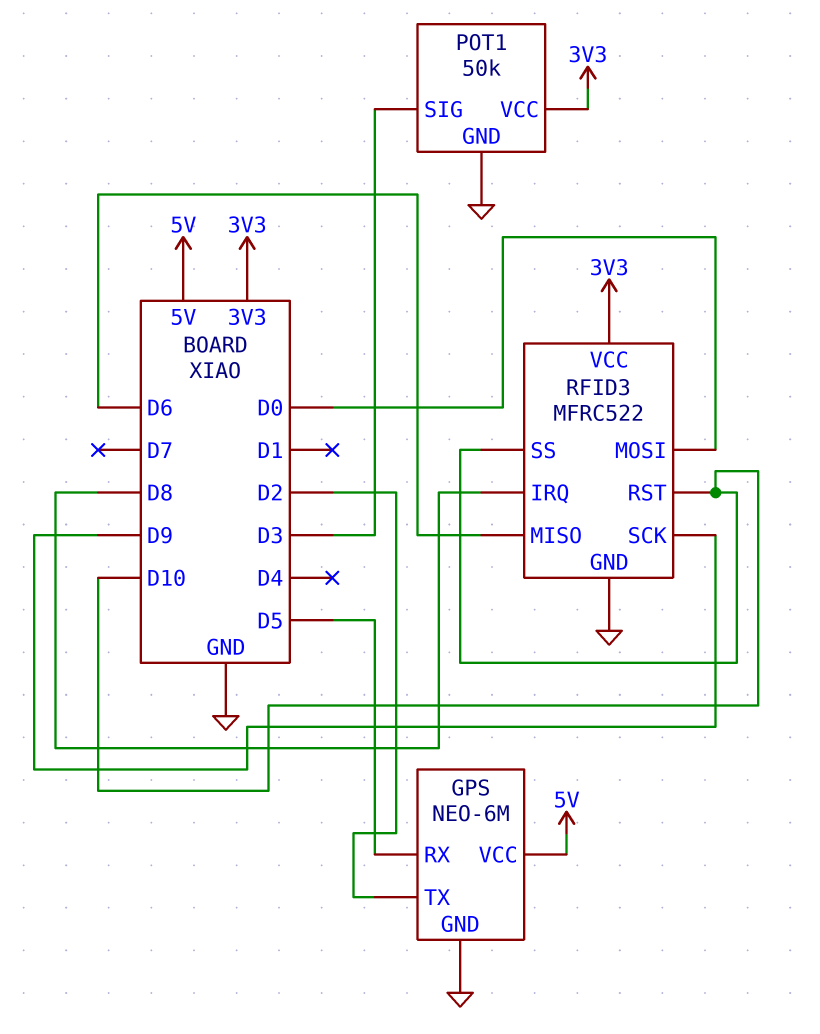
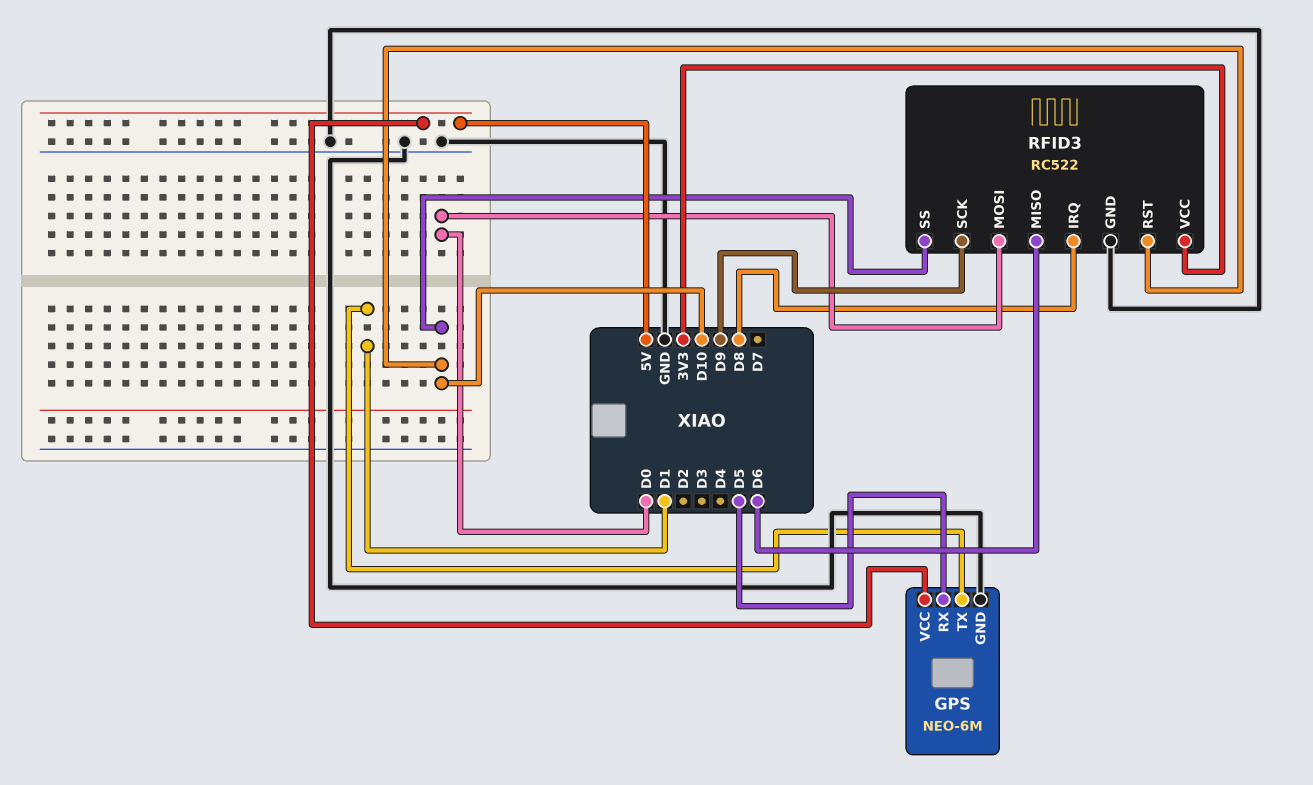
GPS pin TX: D2 -> D1
POT1: 50k -> none
POT1 pin GND: GND -> none
POT1 pin SIG: D3 -> none
POT1 pin VCC: 3V3 -> none
RFID3: MFRC522 -> RC522

